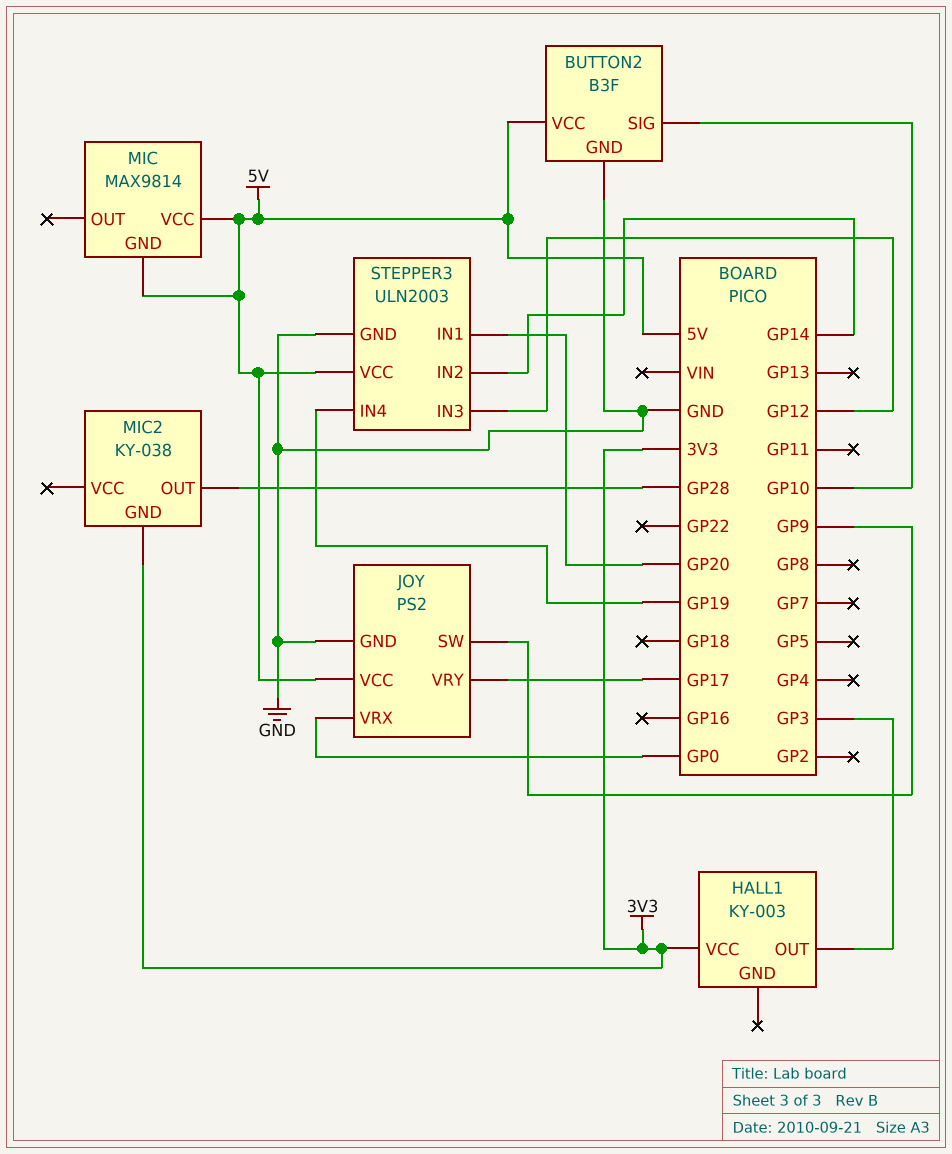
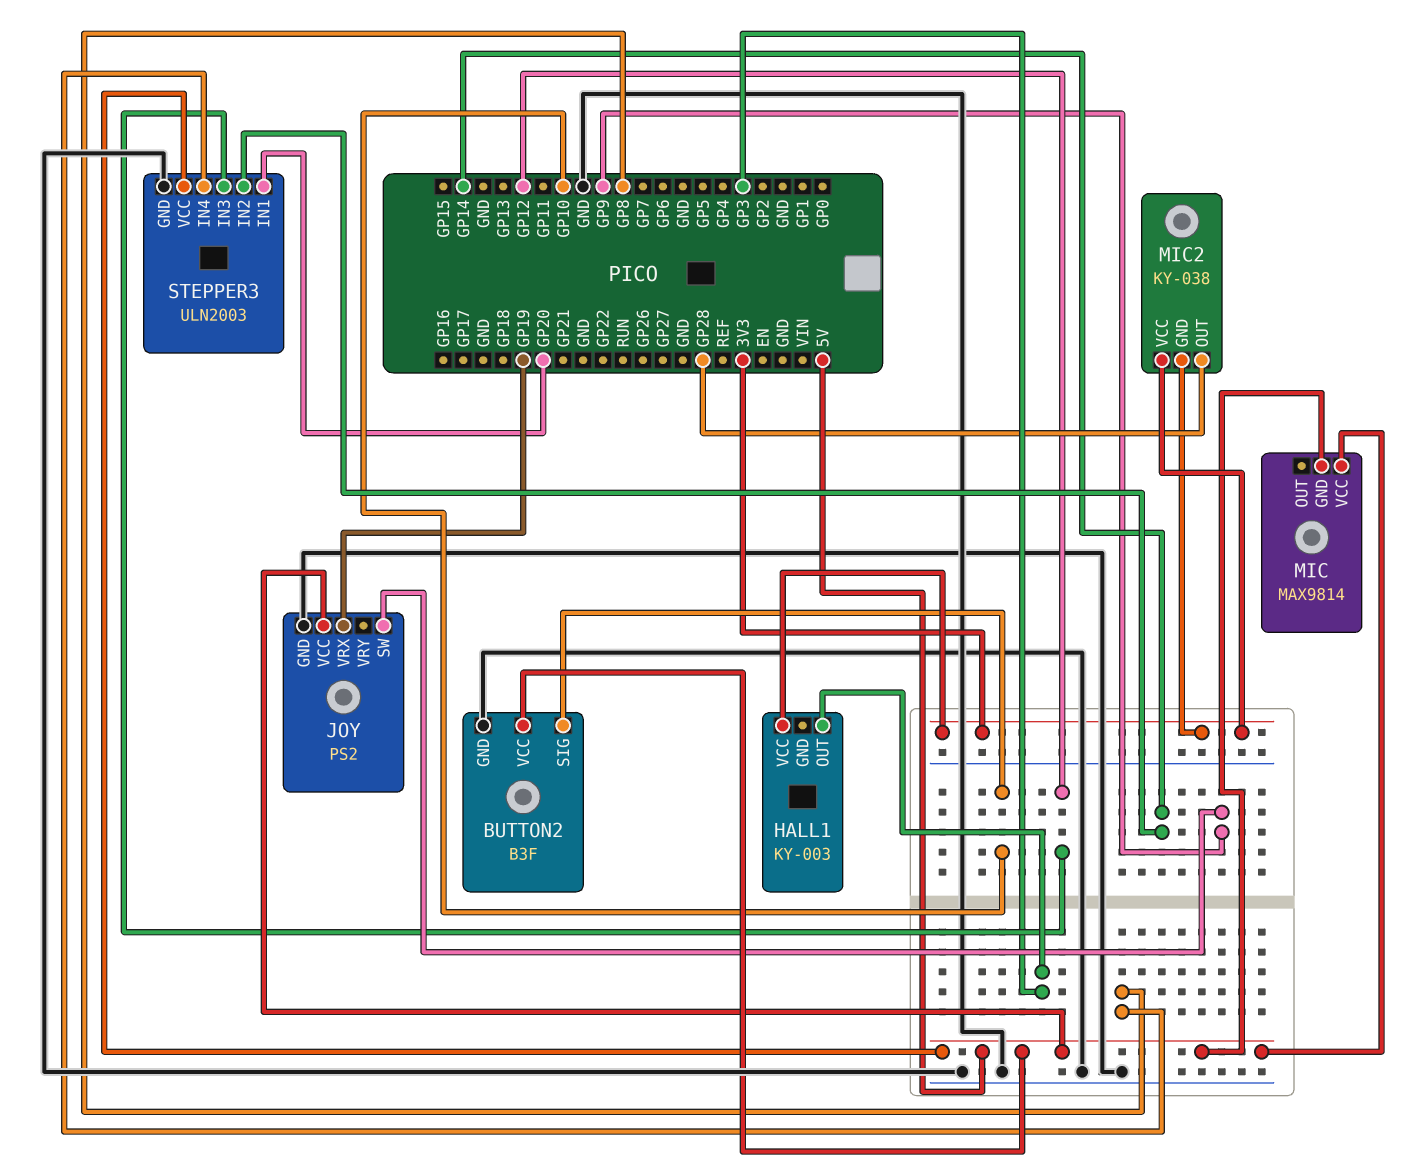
JOY pin VRX: GP0 -> GP19
JOY pin VRY: GP17 -> none
MIC2 pin VCC: none -> 3V3
STEPPER3 pin IN4: GP19 -> GP8

